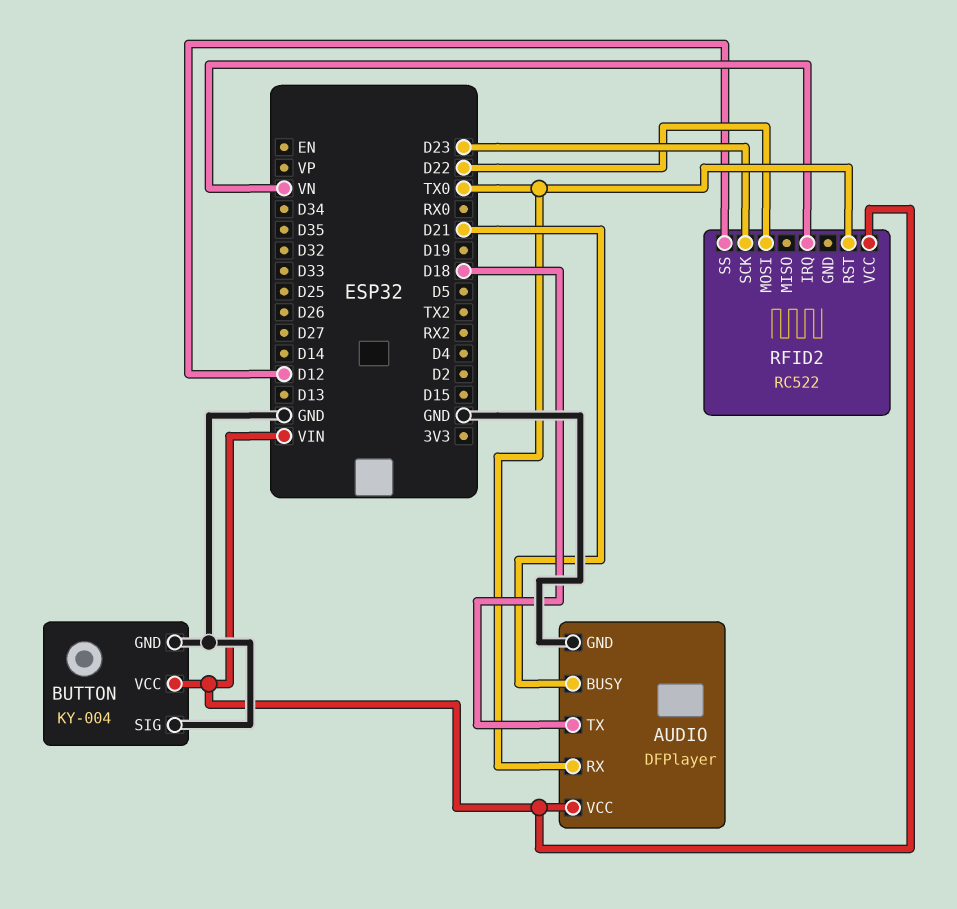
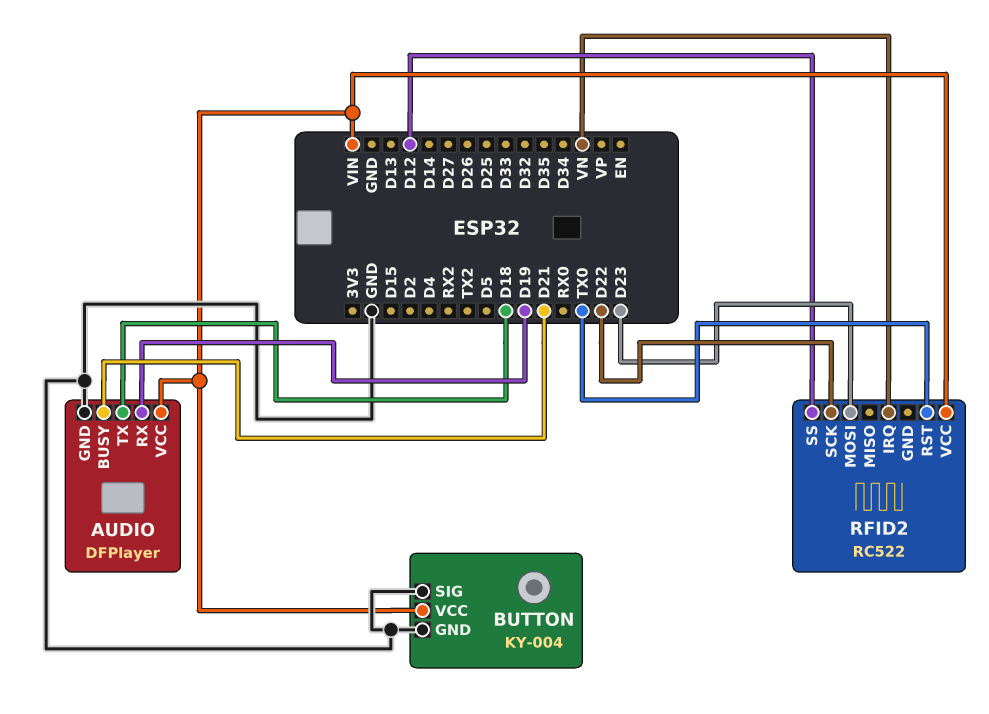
AUDIO pin RX: TX0 -> D19
RFID2 pin MOSI: D22 -> D23
RFID2 pin SCK: D23 -> D22

